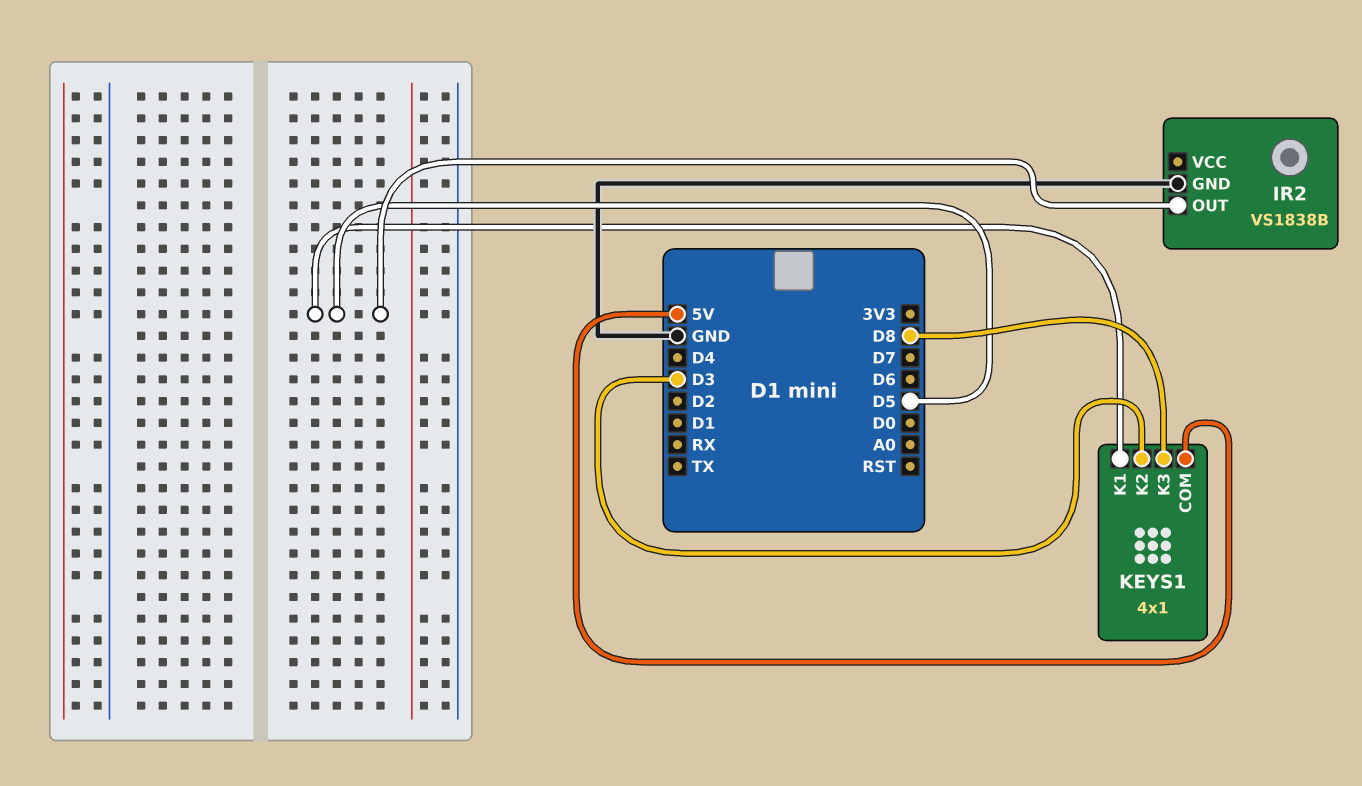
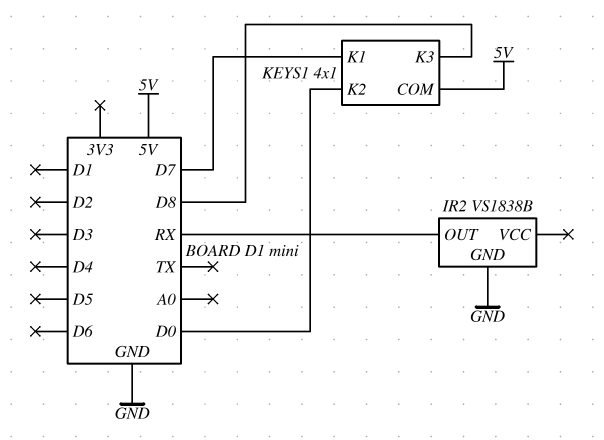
IR2 pin OUT: D5 -> RX
KEYS1 pin K1: D5 -> D7
KEYS1 pin K2: D3 -> D0

